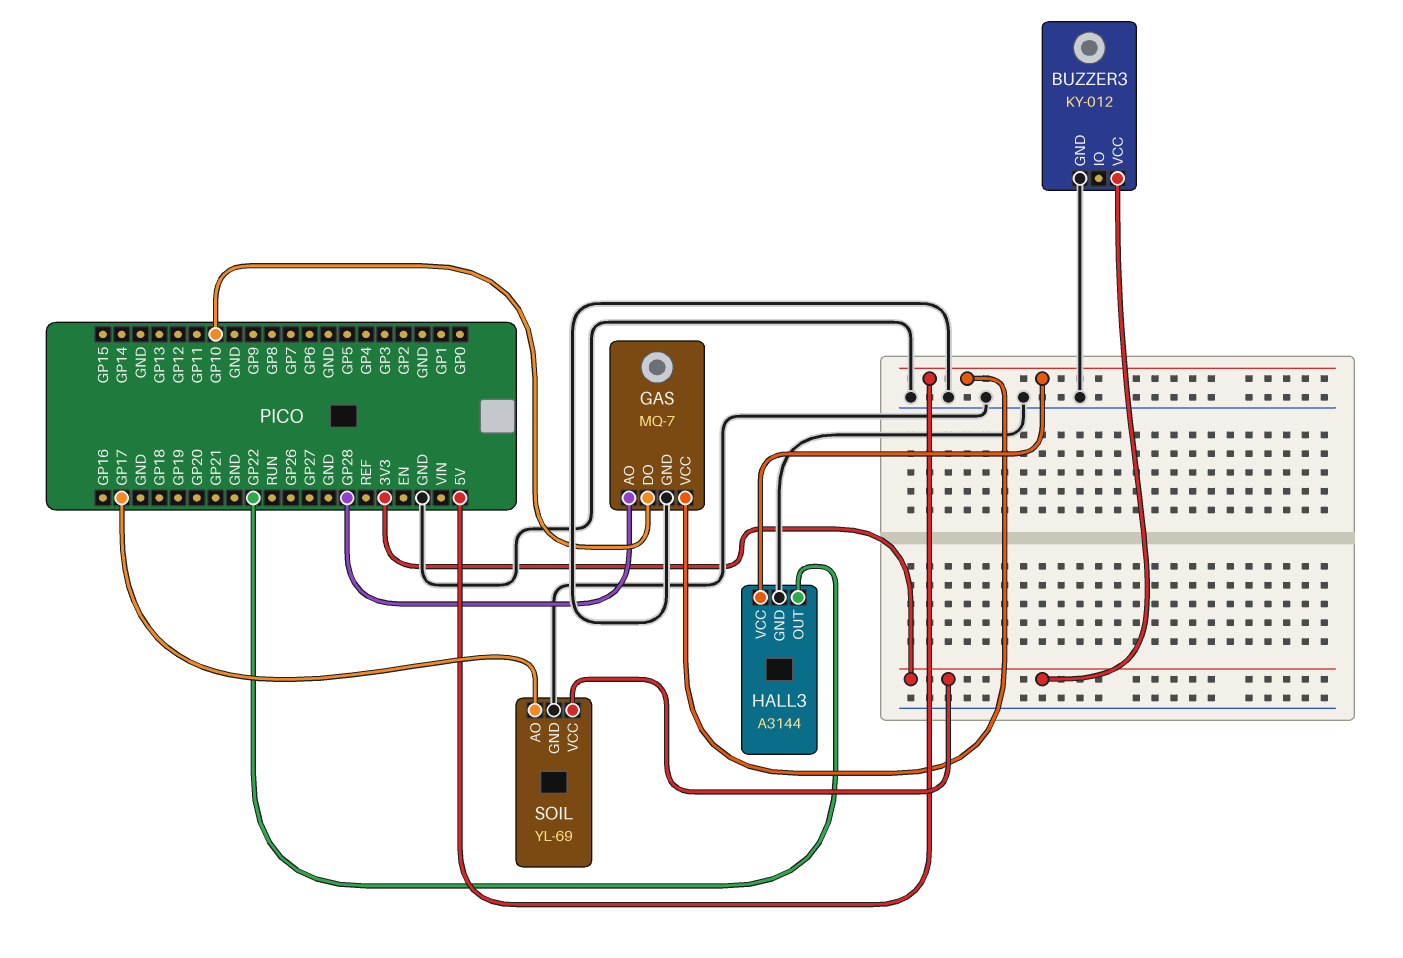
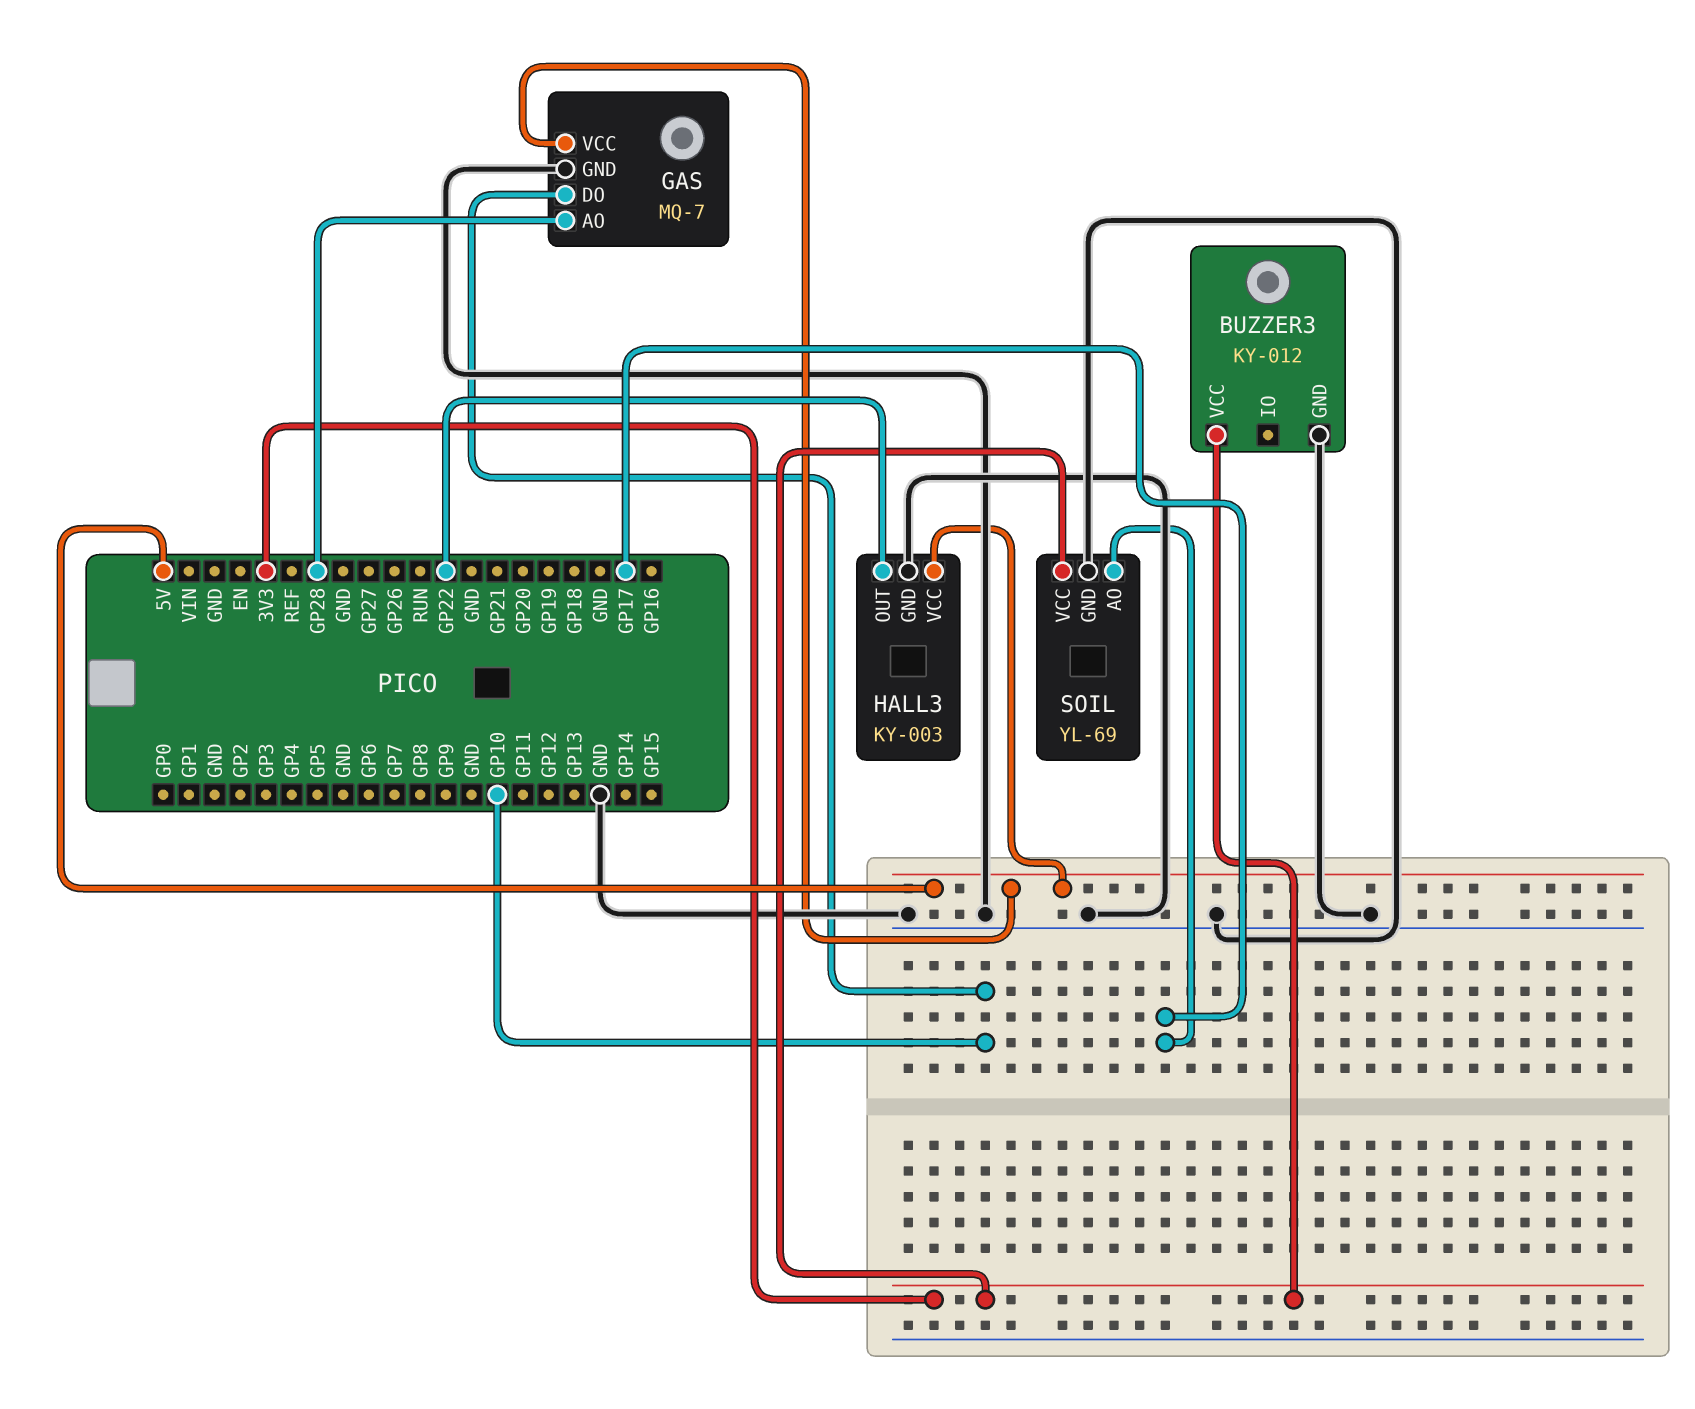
HALL3: A3144 -> KY-003

